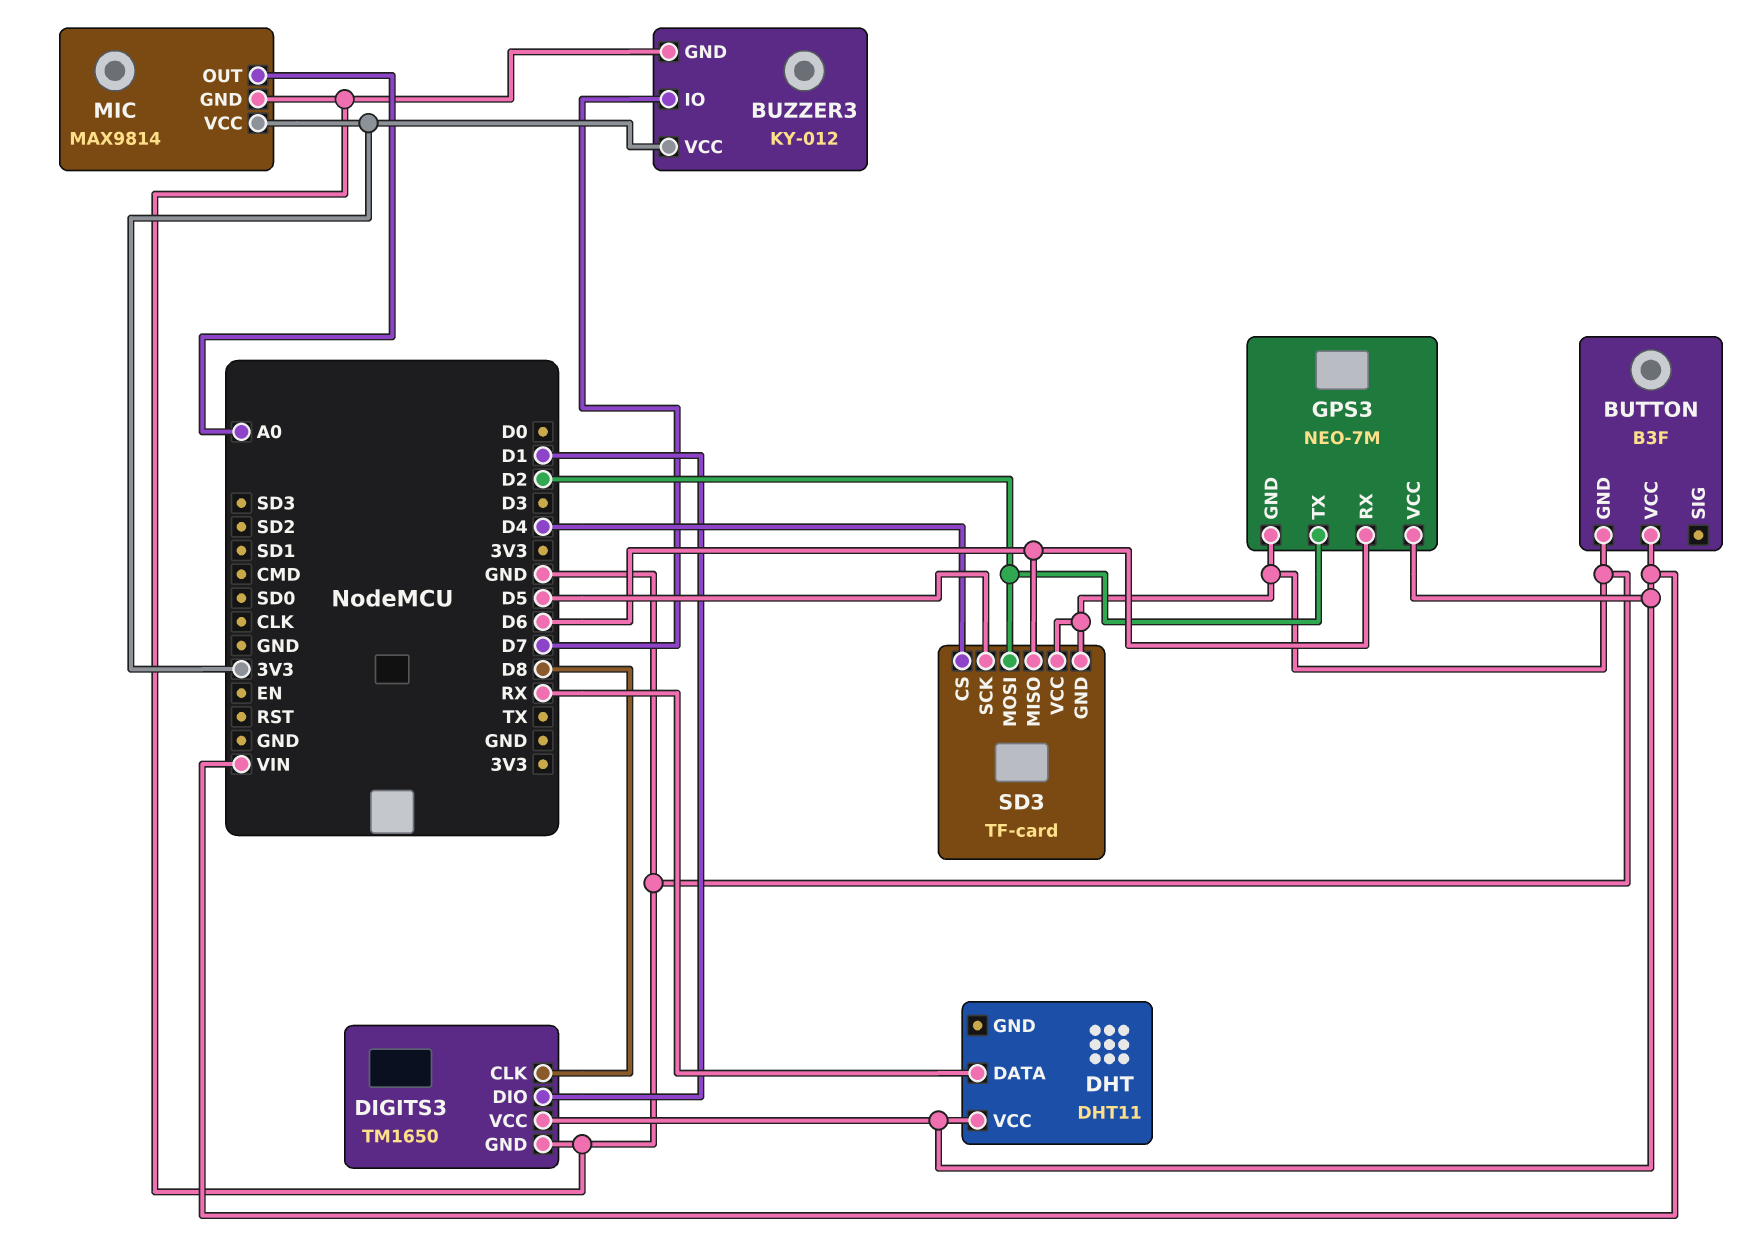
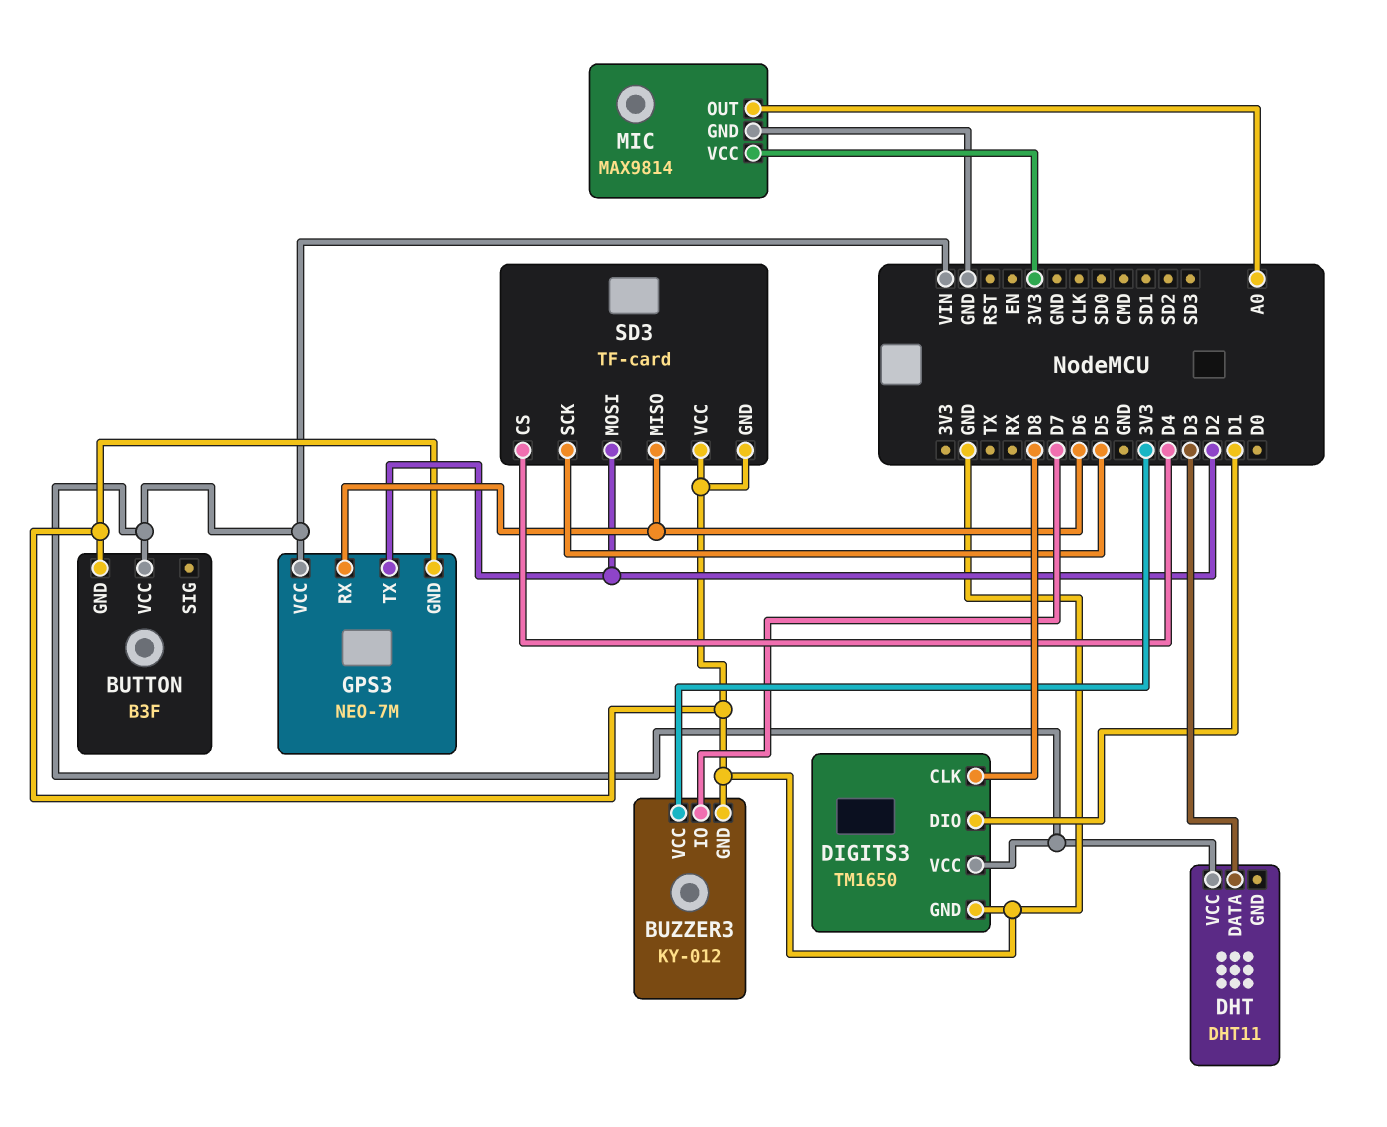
DHT pin DATA: RX -> D3

